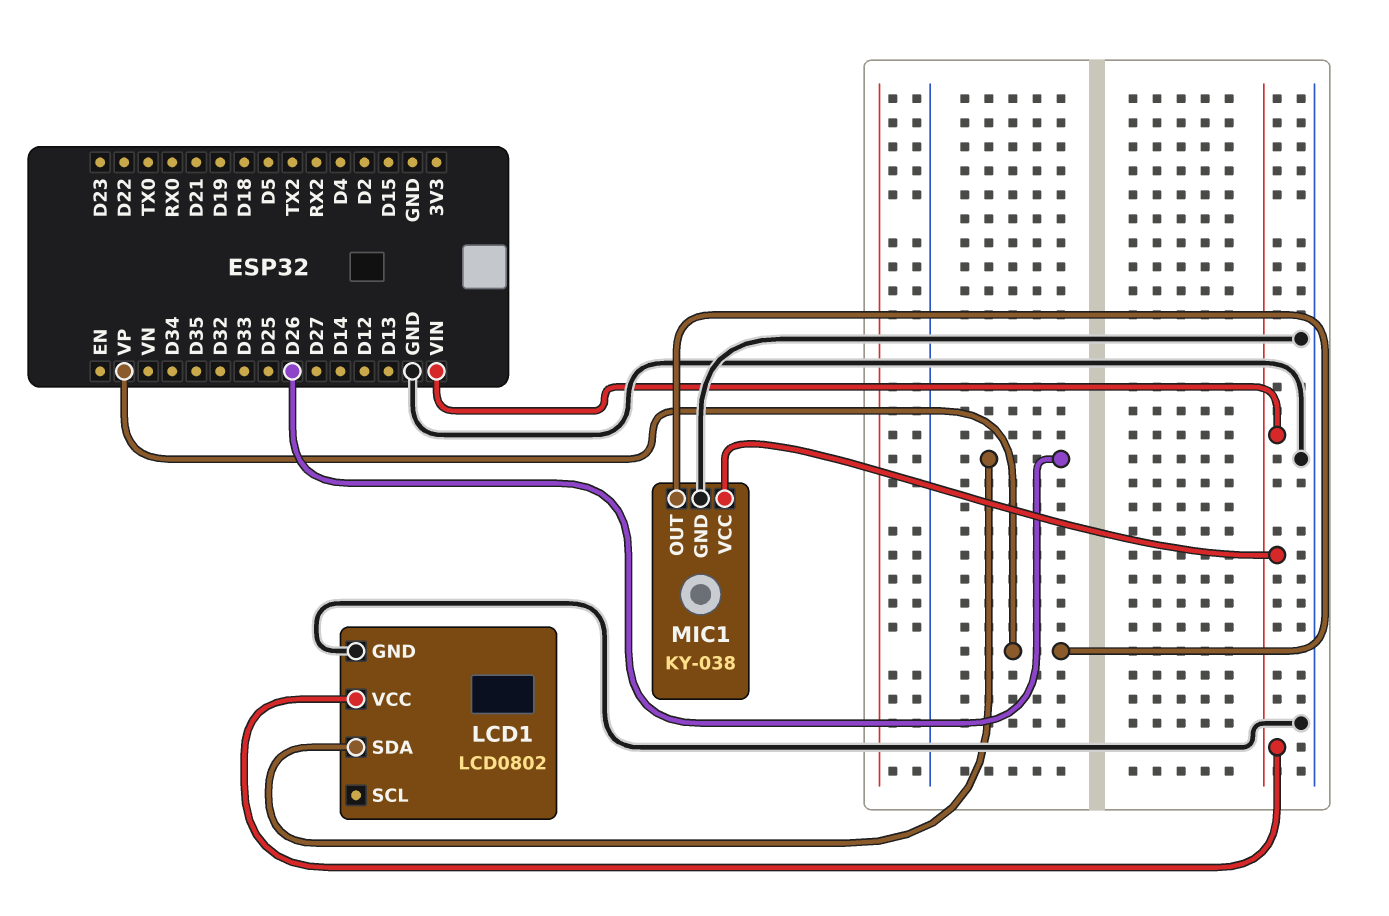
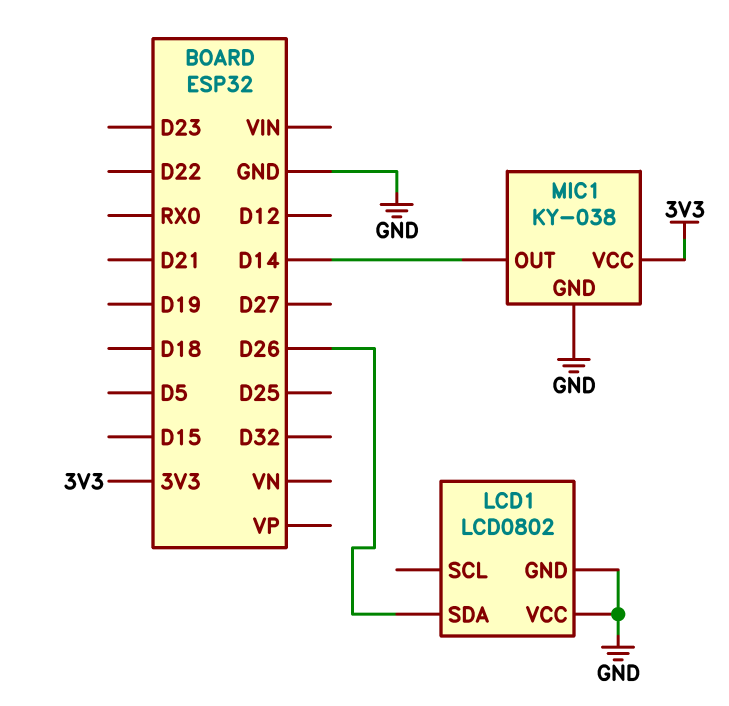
LCD1 pin VCC: VIN -> GND
MIC1 pin OUT: VP -> D14
MIC1 pin VCC: VIN -> 3V3

